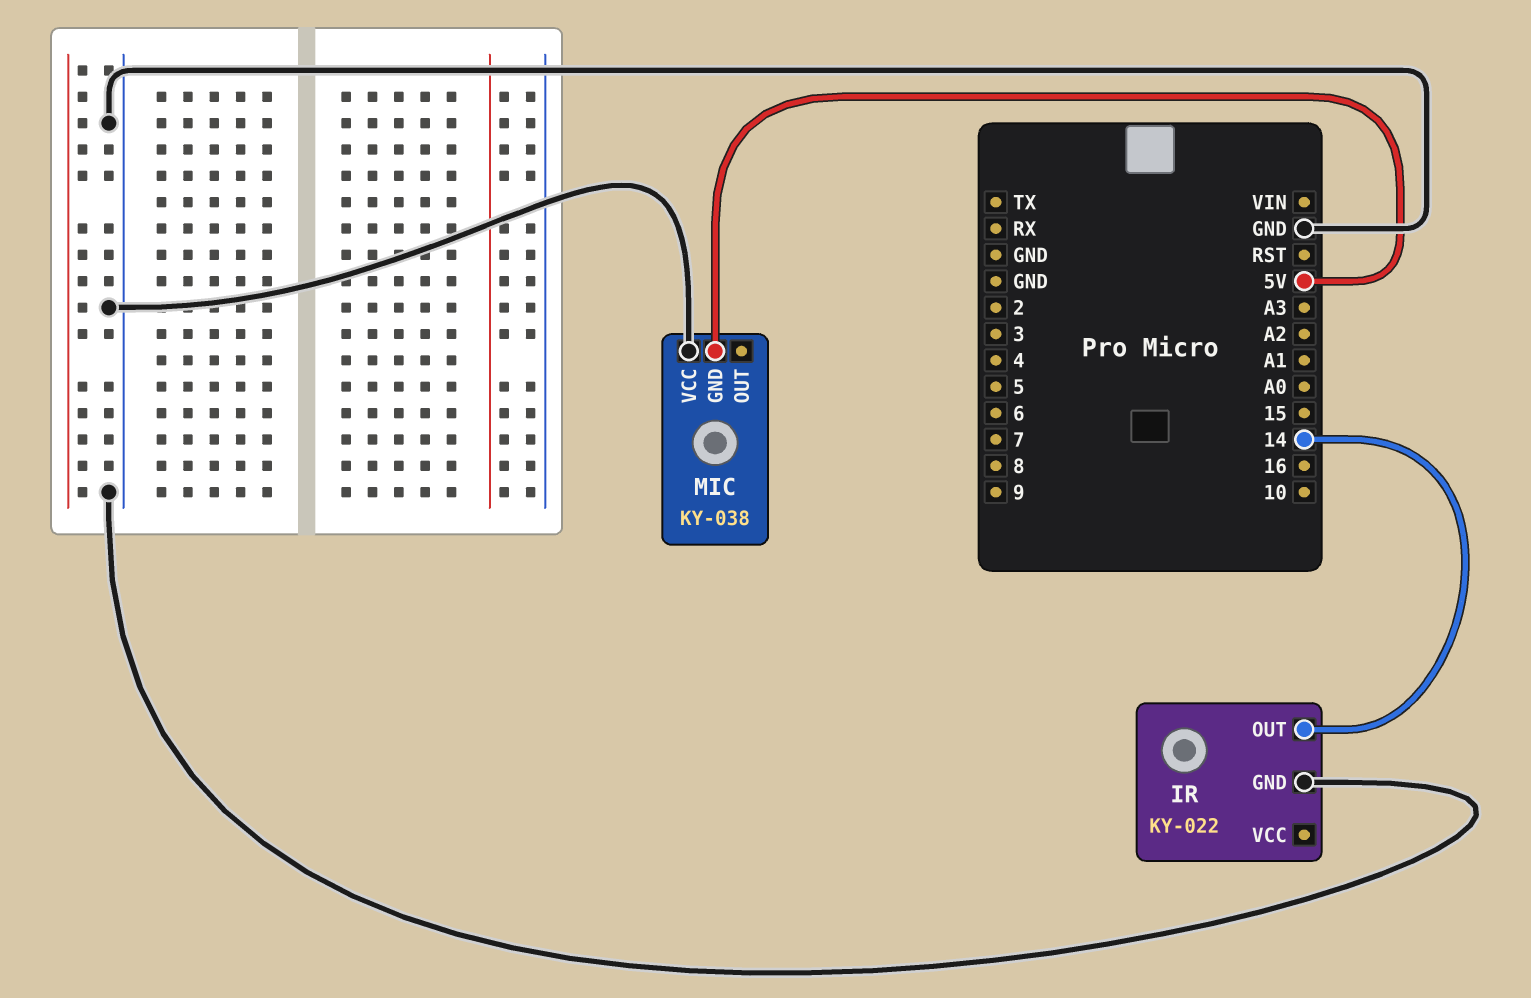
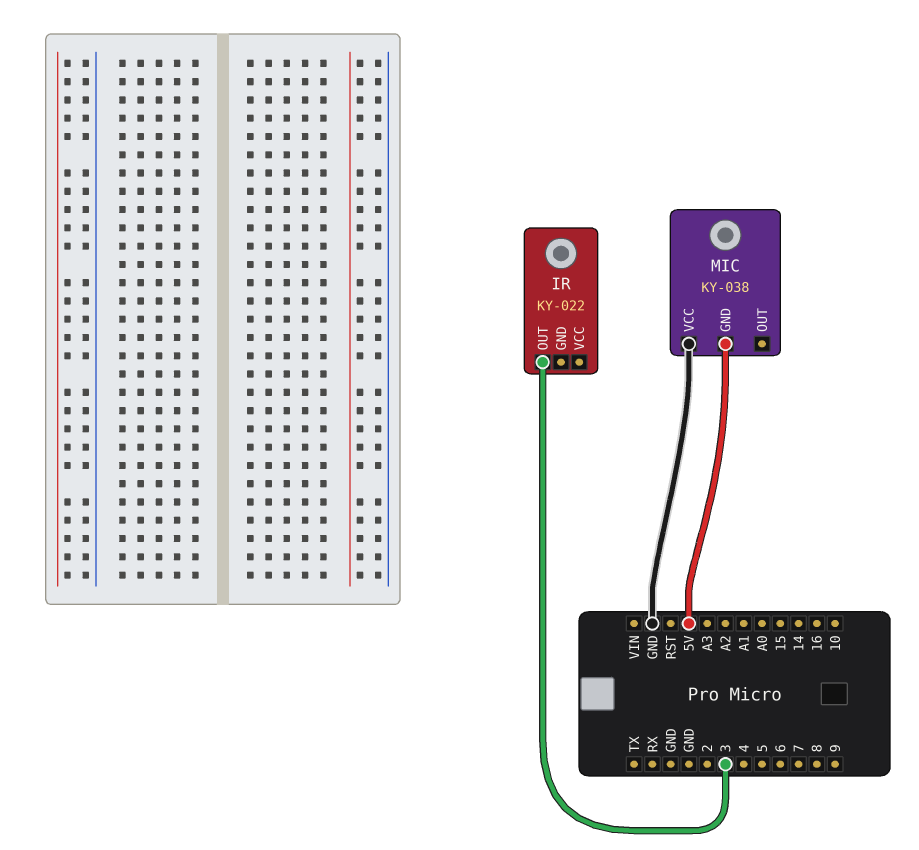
IR pin GND: GND -> none
IR pin OUT: 14 -> 3

